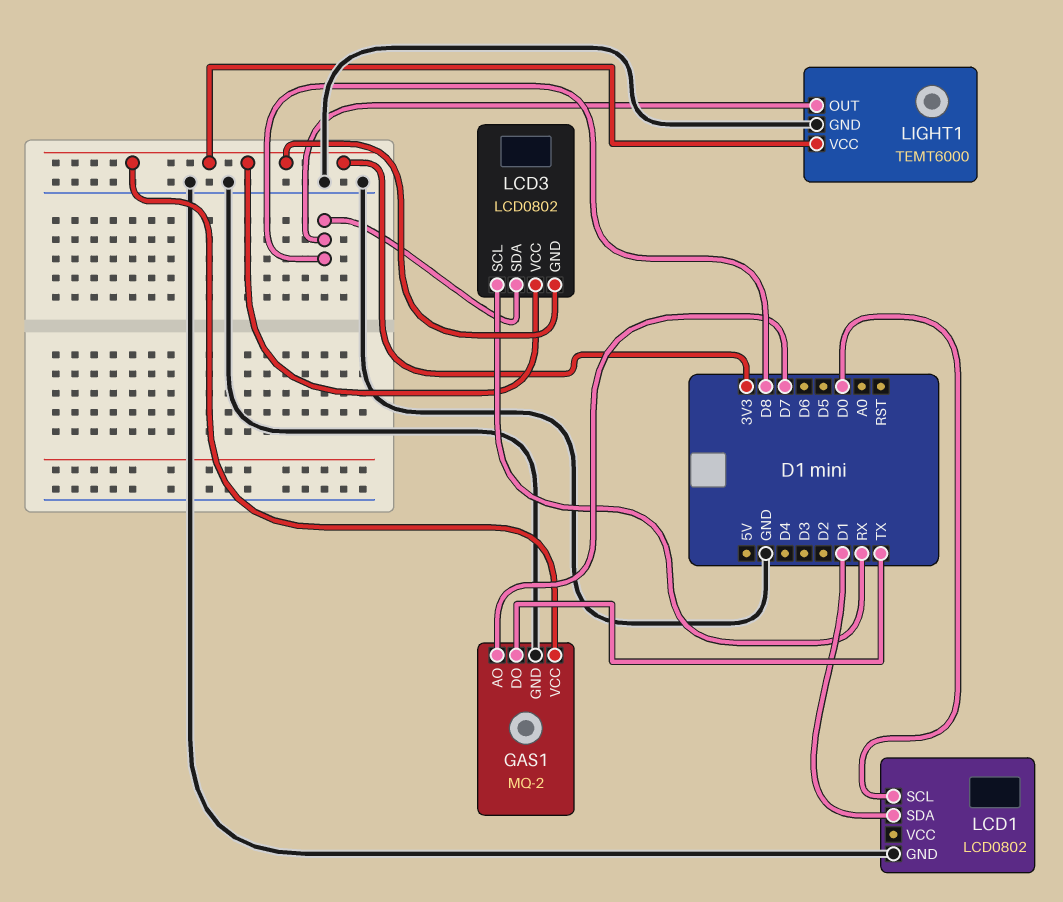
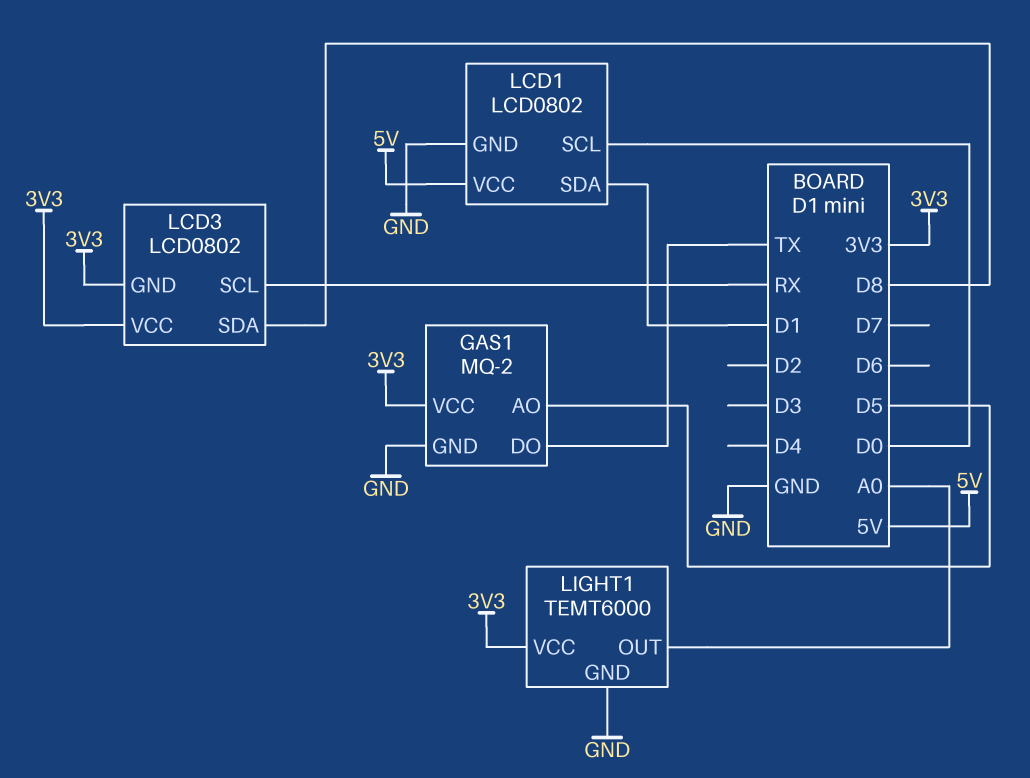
GAS1 pin AO: D7 -> D5
LCD1 pin VCC: none -> 5V
LIGHT1 pin OUT: D8 -> A0

